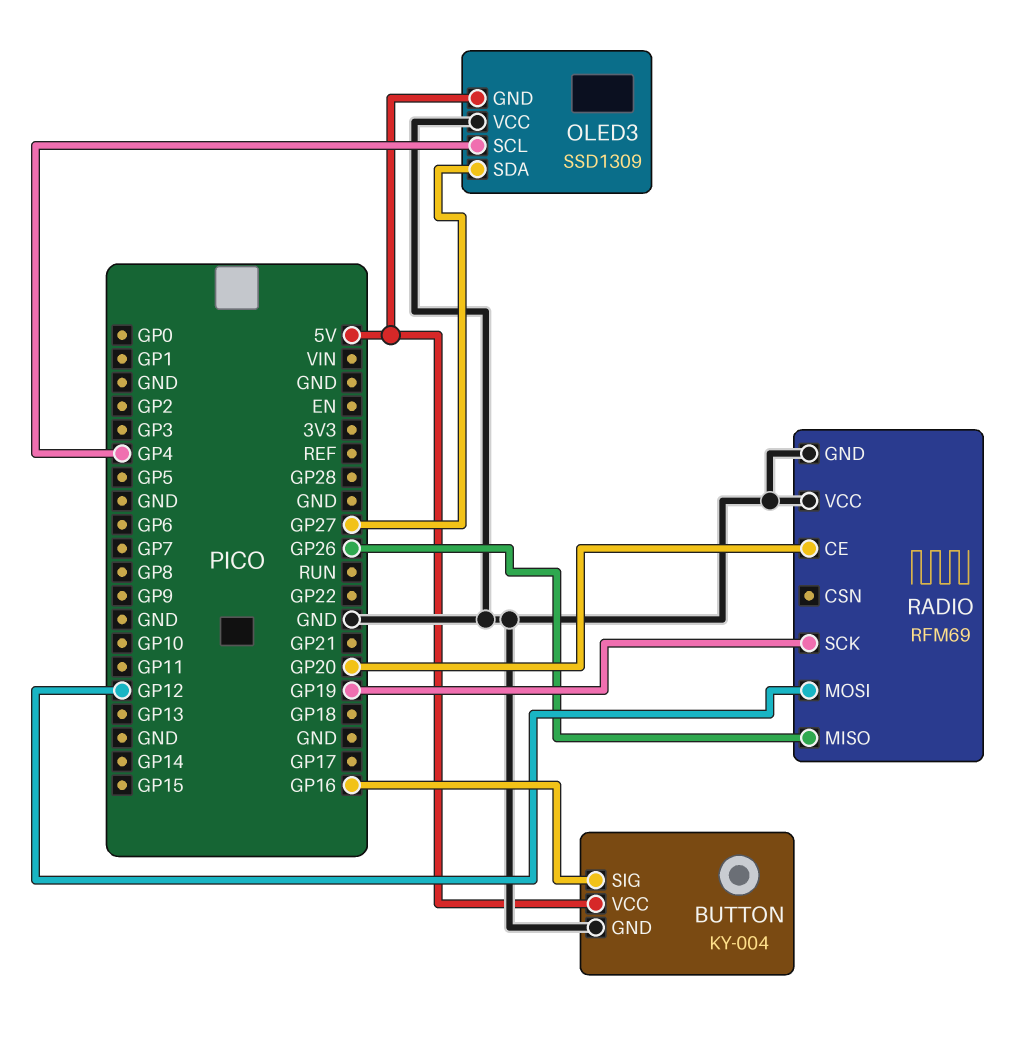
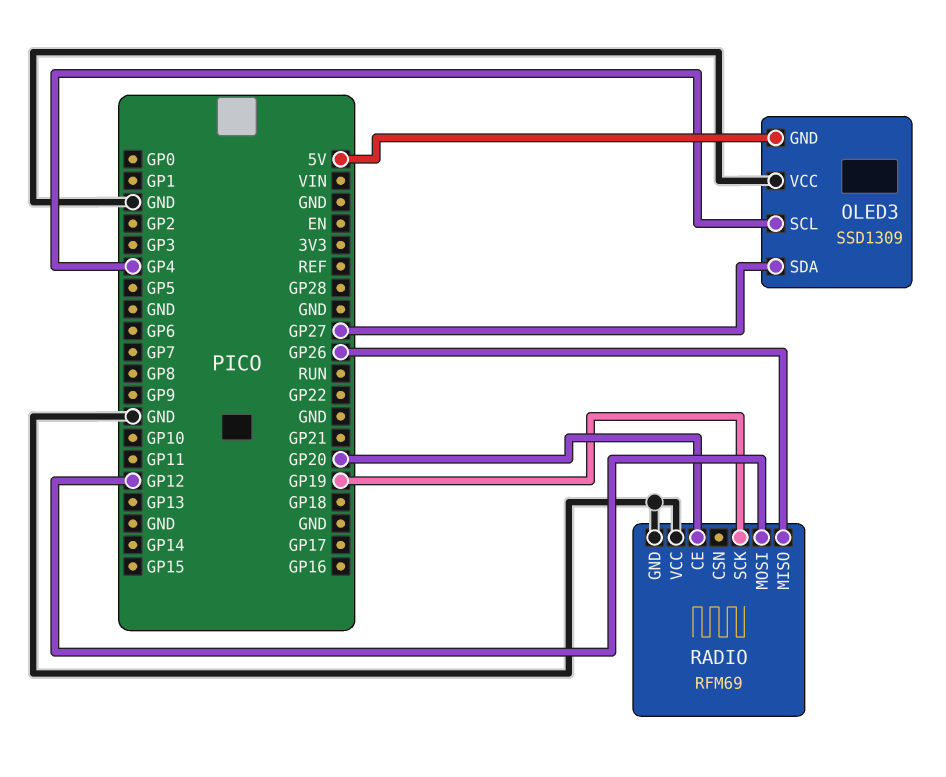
BUTTON: KY-004 -> none
BUTTON pin GND: GND -> none
BUTTON pin SIG: GP16 -> none
BUTTON pin VCC: 5V -> none

